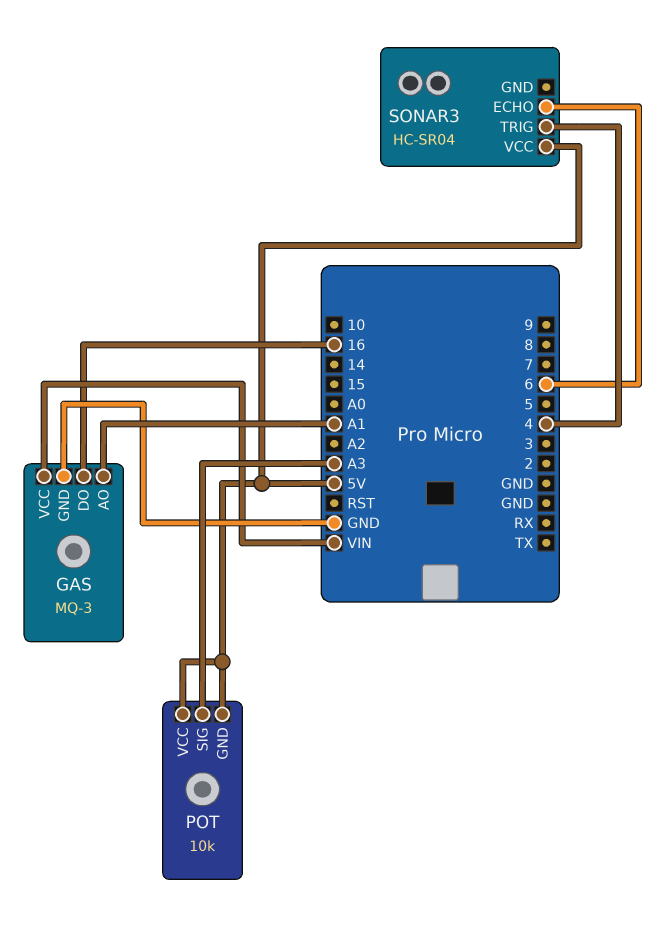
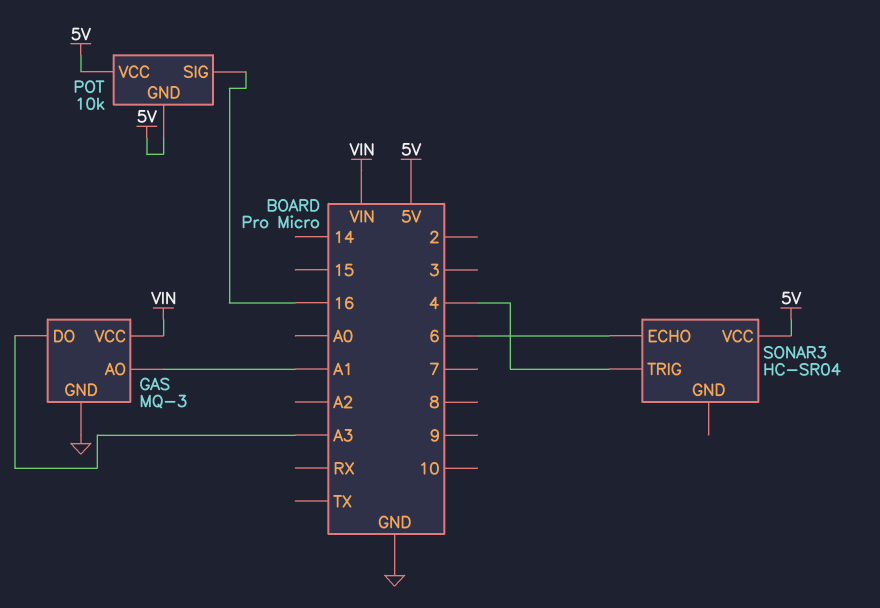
GAS pin DO: 16 -> A3
POT pin SIG: A3 -> 16

